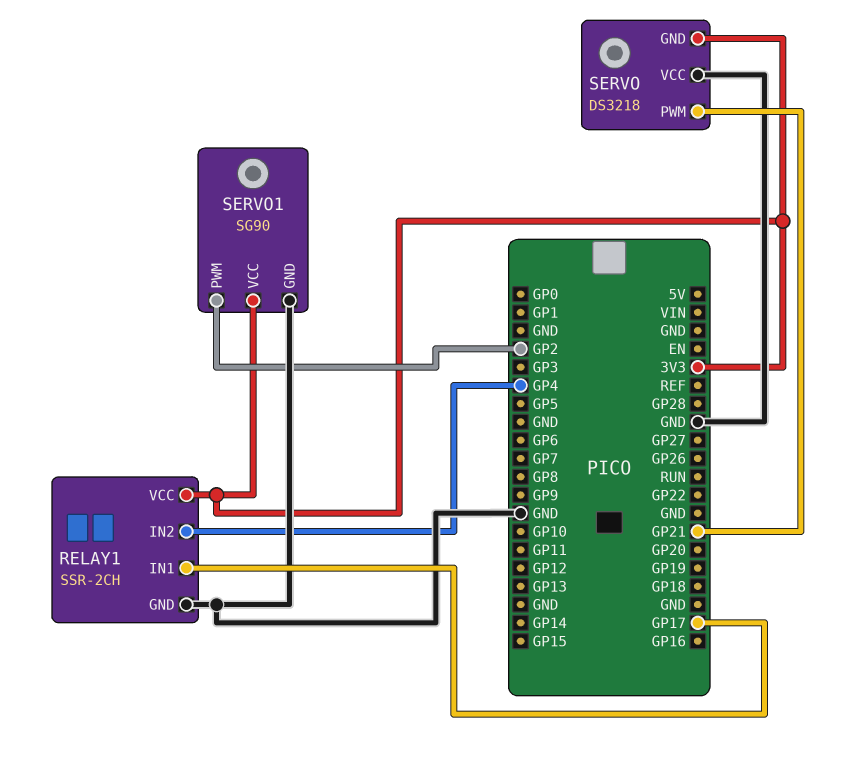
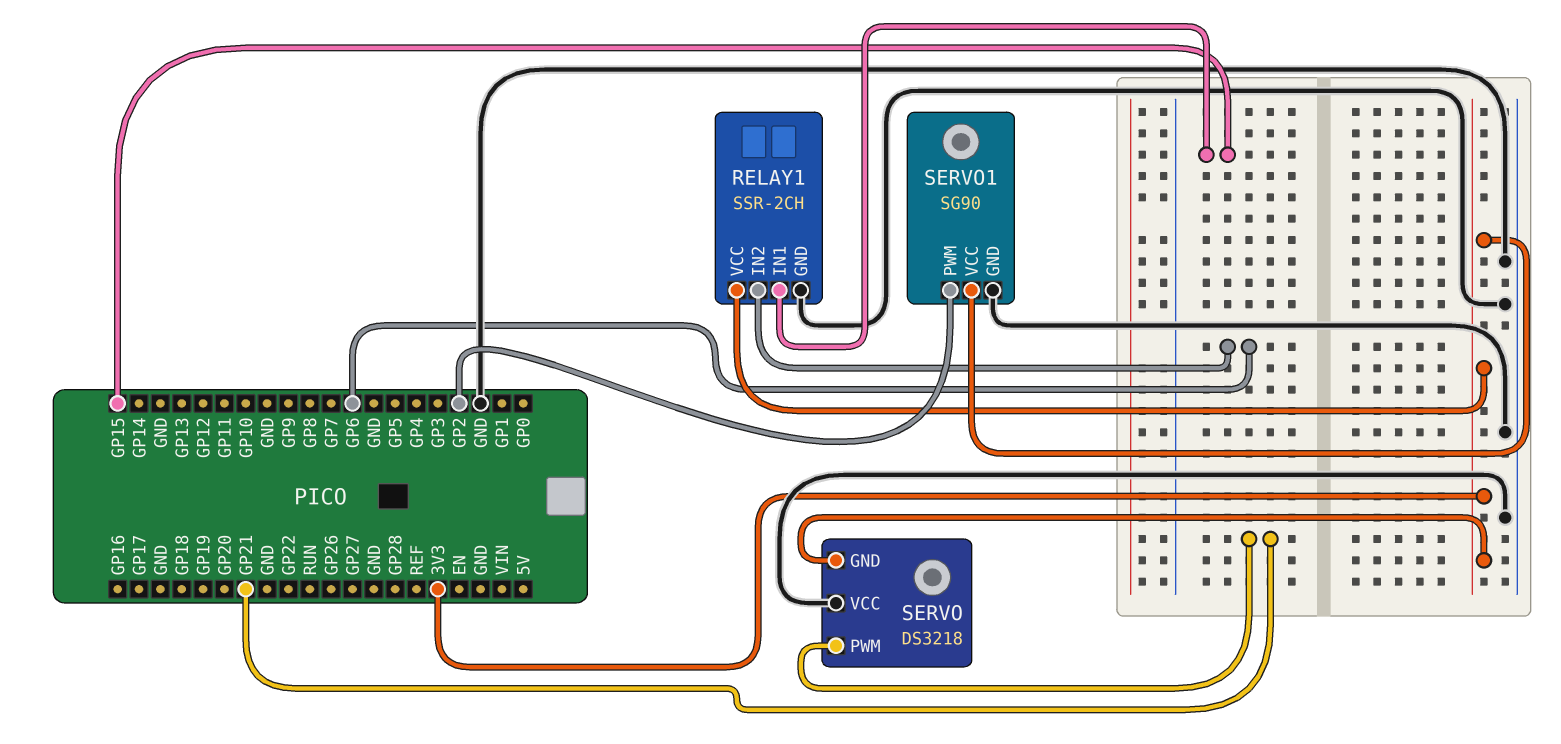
RELAY1 pin IN1: GP17 -> GP15
RELAY1 pin IN2: GP4 -> GP6

